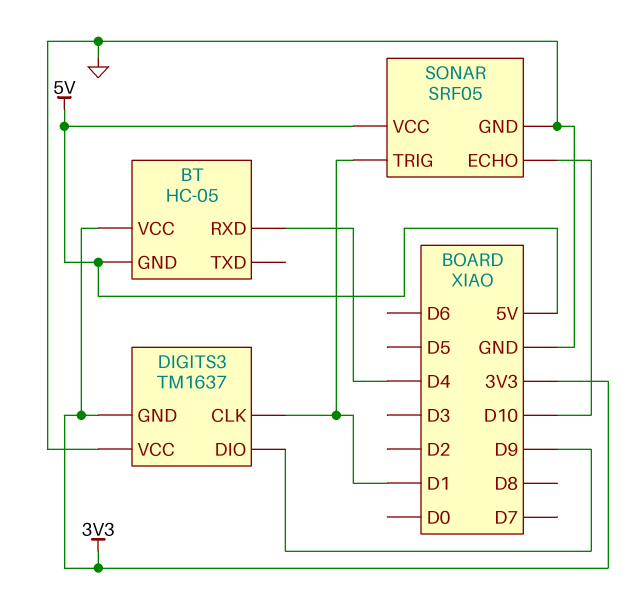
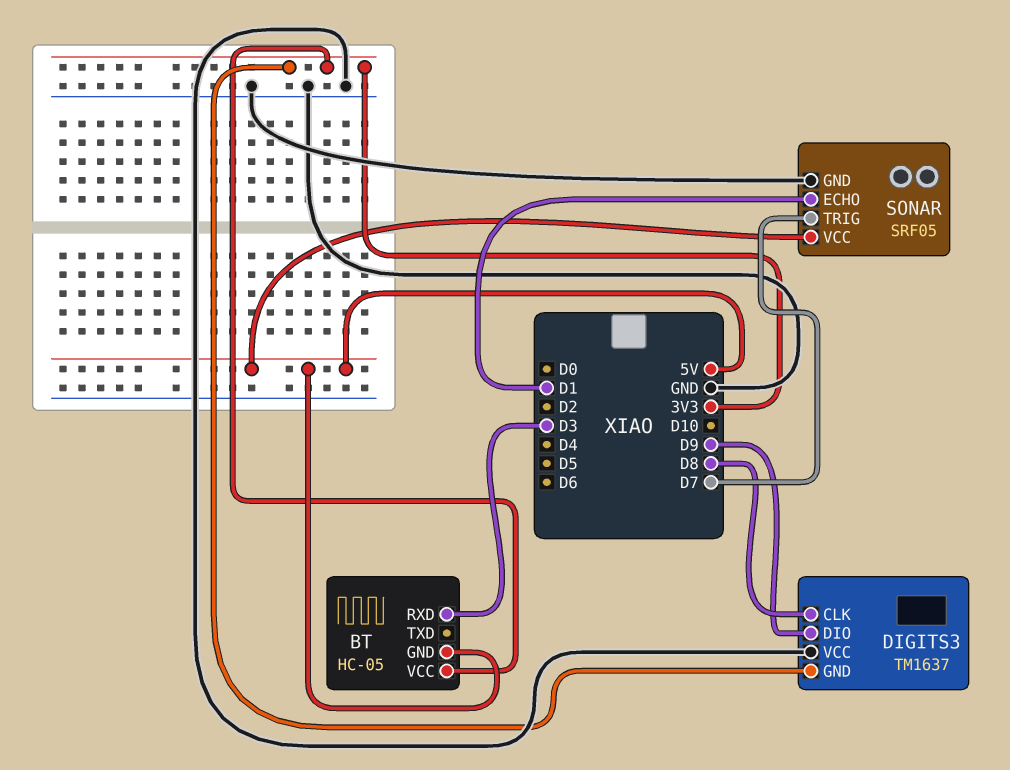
BT pin RXD: D4 -> D3
DIGITS3 pin CLK: D1 -> D8
SONAR pin ECHO: D10 -> D1
SONAR pin TRIG: D1 -> D7

